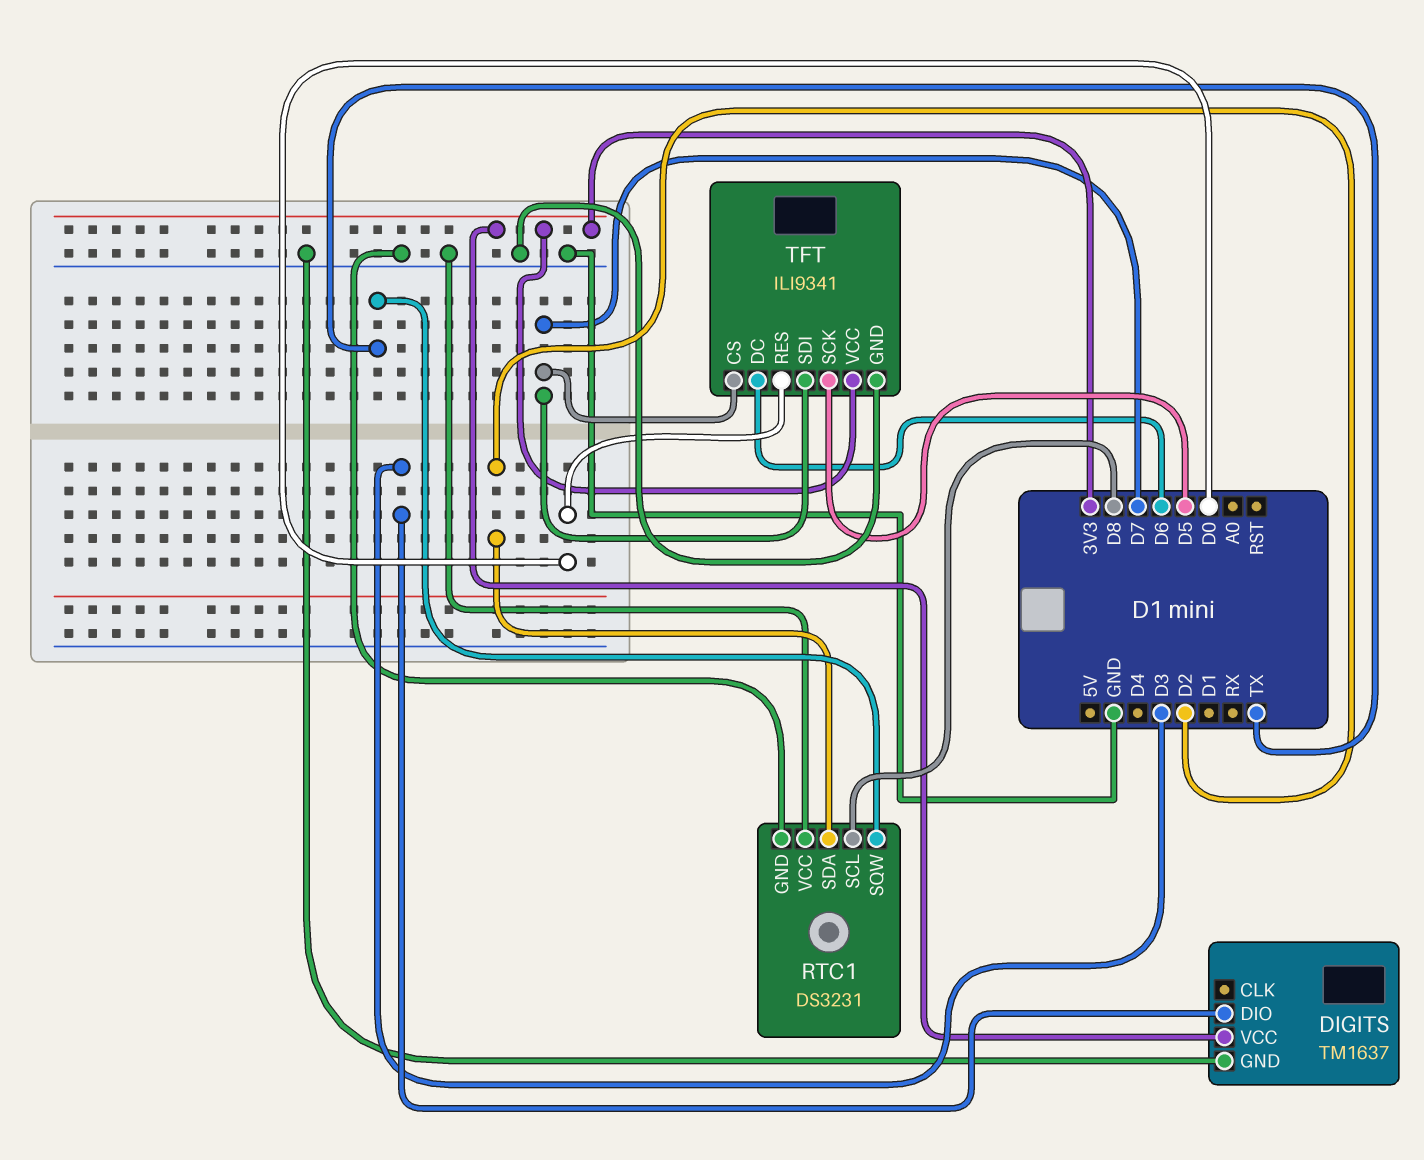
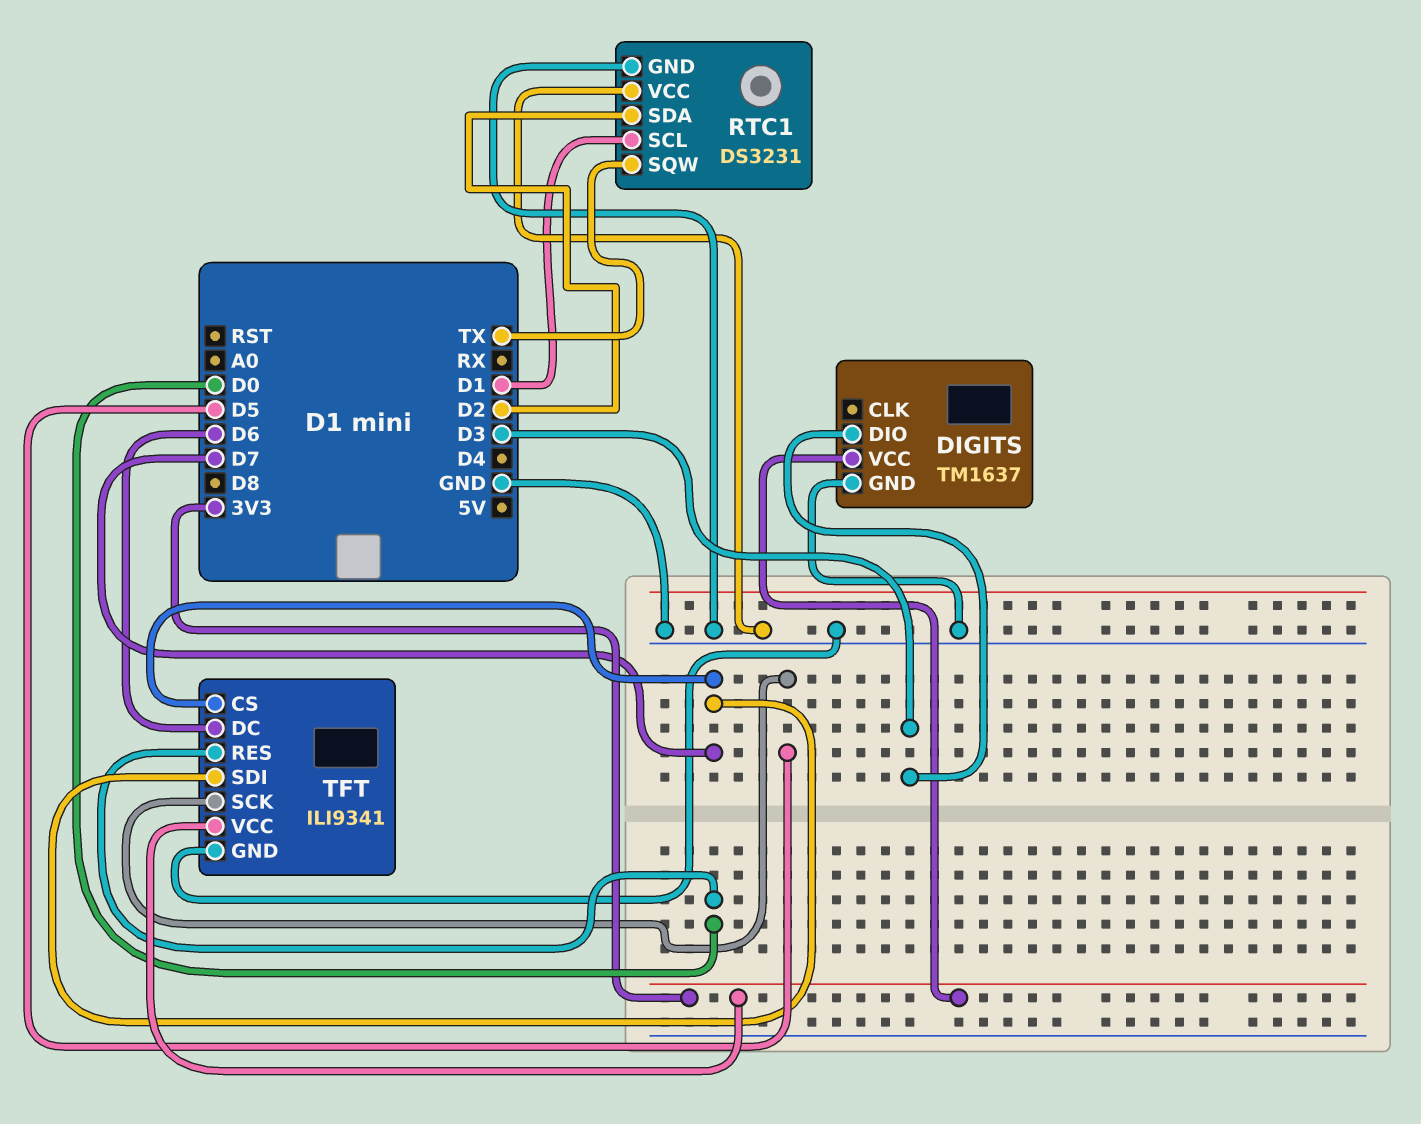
RTC1 pin SCL: D8 -> D1

